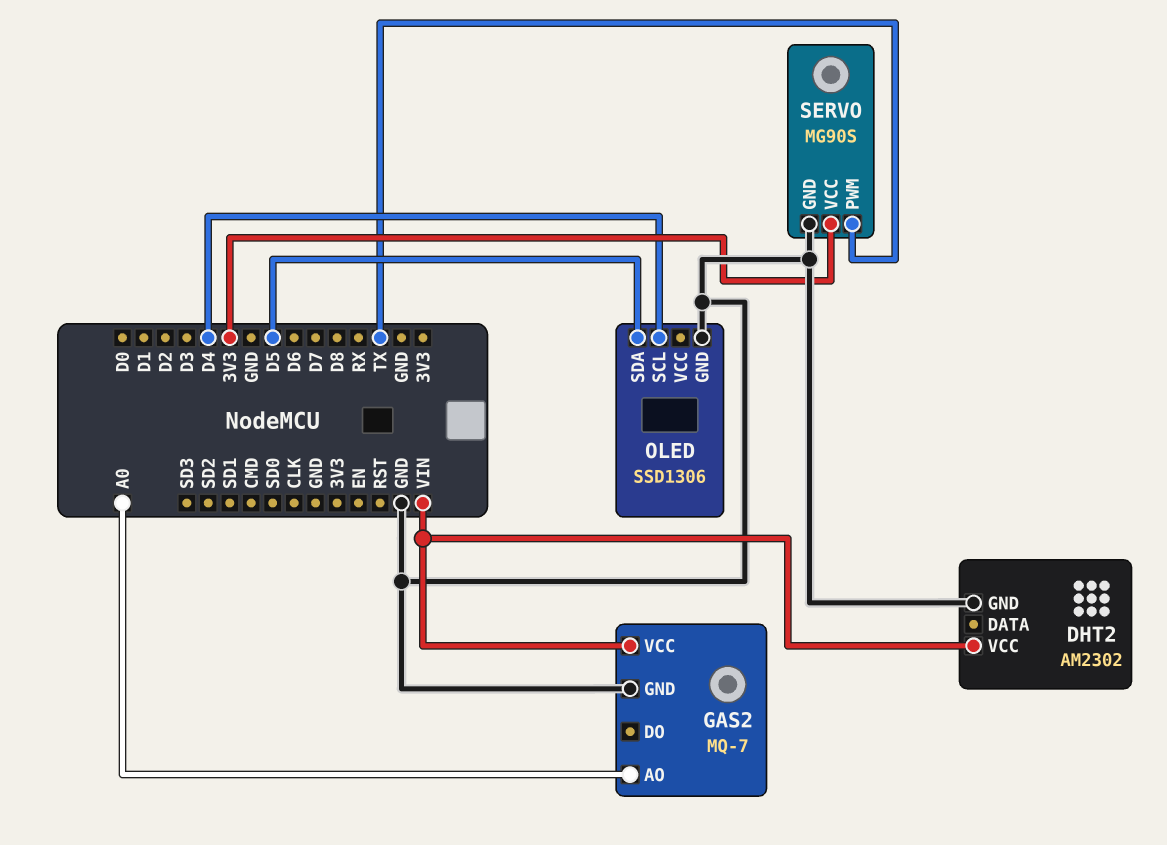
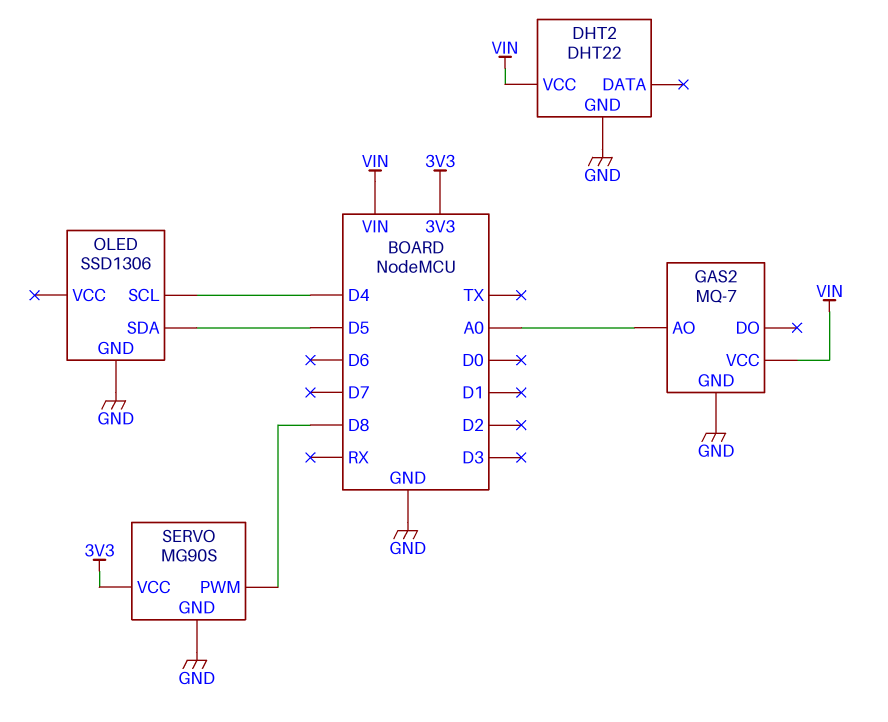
DHT2: AM2302 -> DHT22
SERVO pin PWM: TX -> D8

